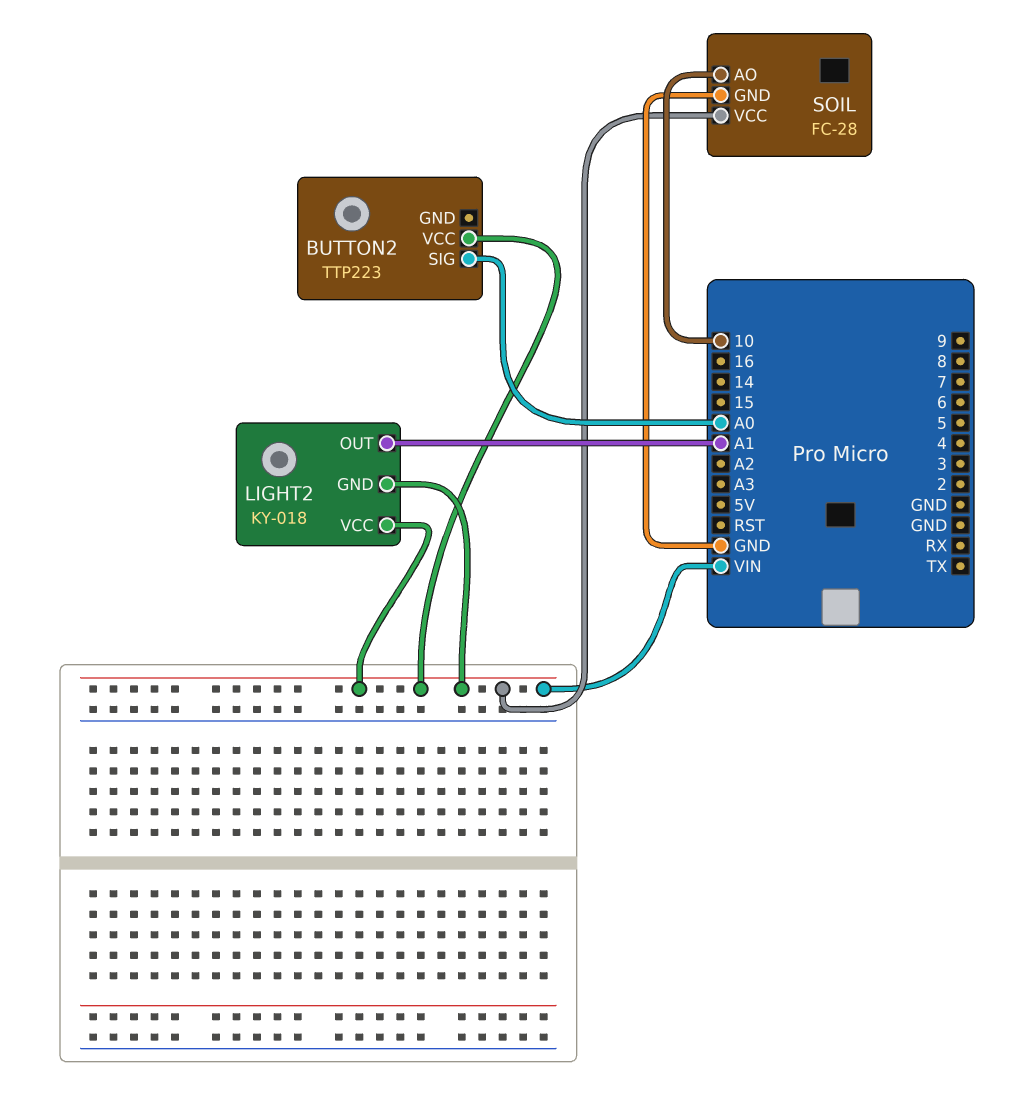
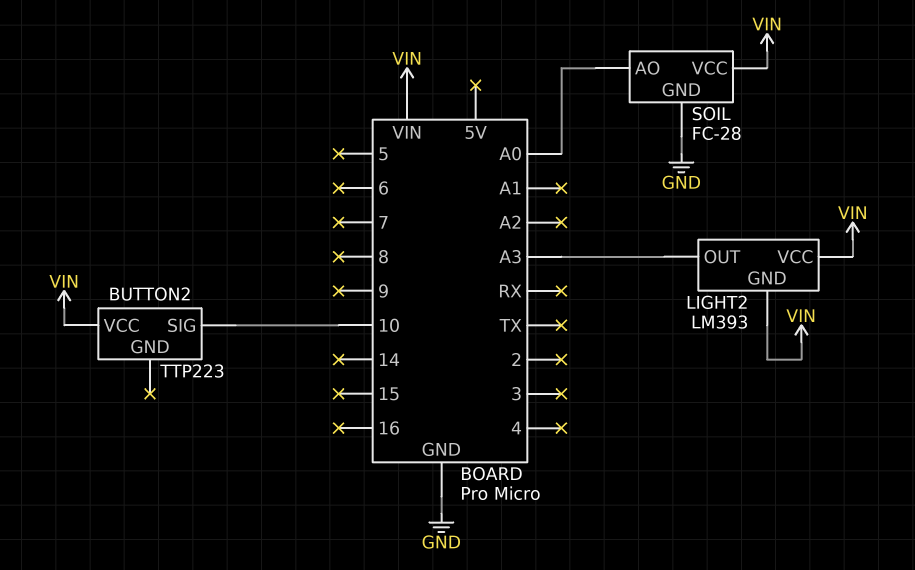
BUTTON2 pin SIG: A0 -> 10
LIGHT2: KY-018 -> LM393
LIGHT2 pin OUT: A1 -> A3
SOIL pin AO: 10 -> A0

